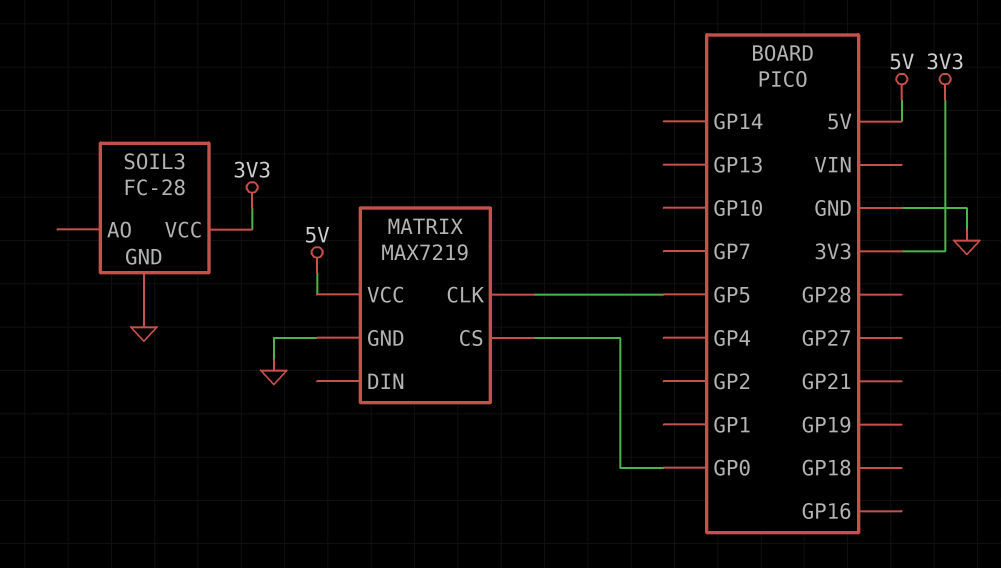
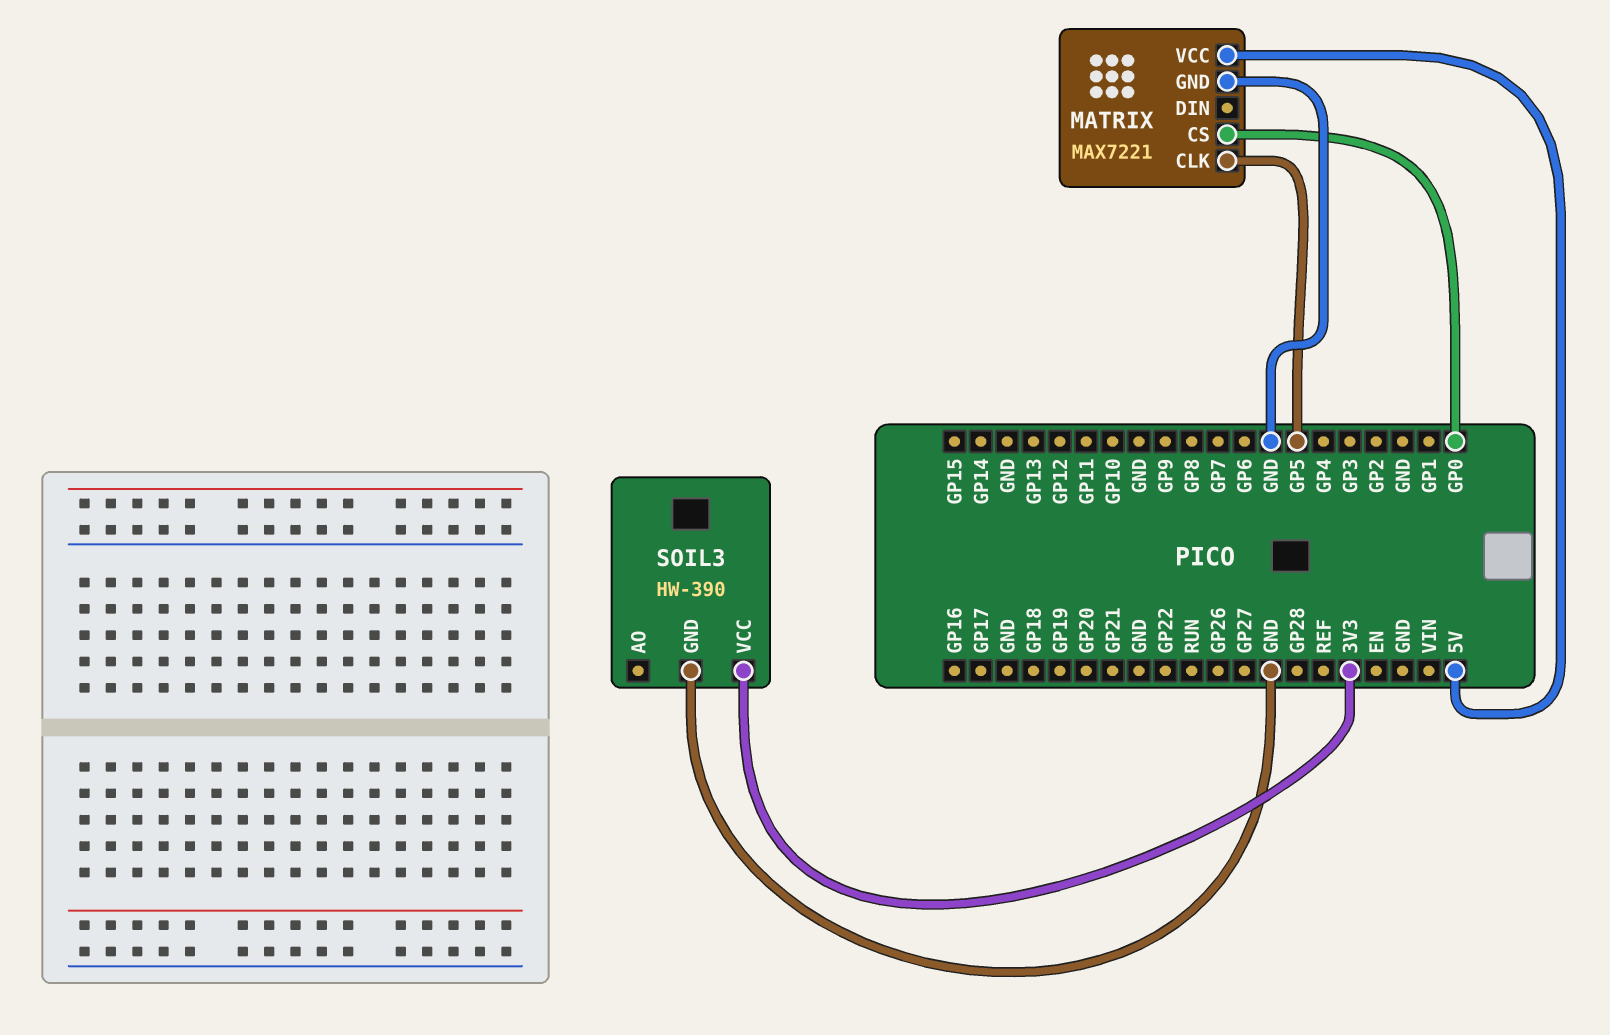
MATRIX: MAX7219 -> MAX7221
SOIL3: FC-28 -> HW-390

